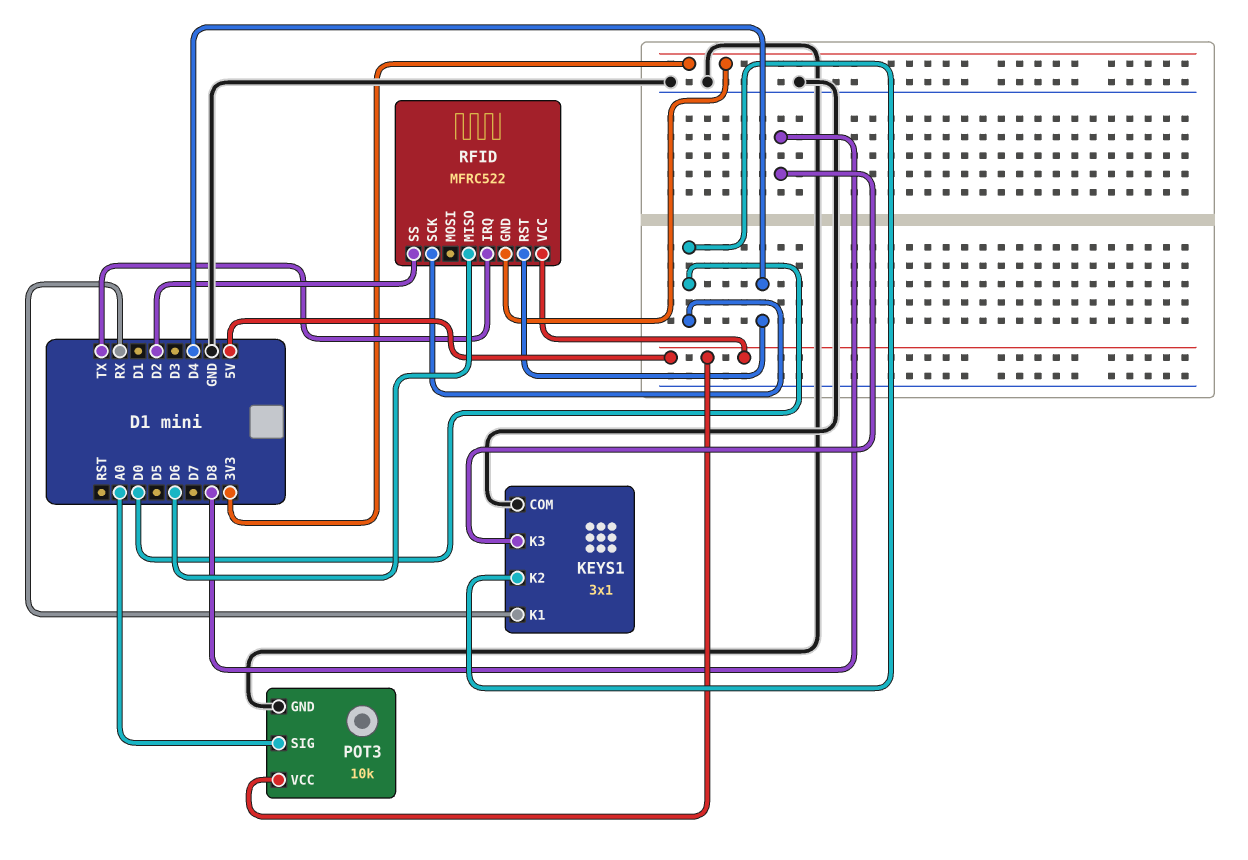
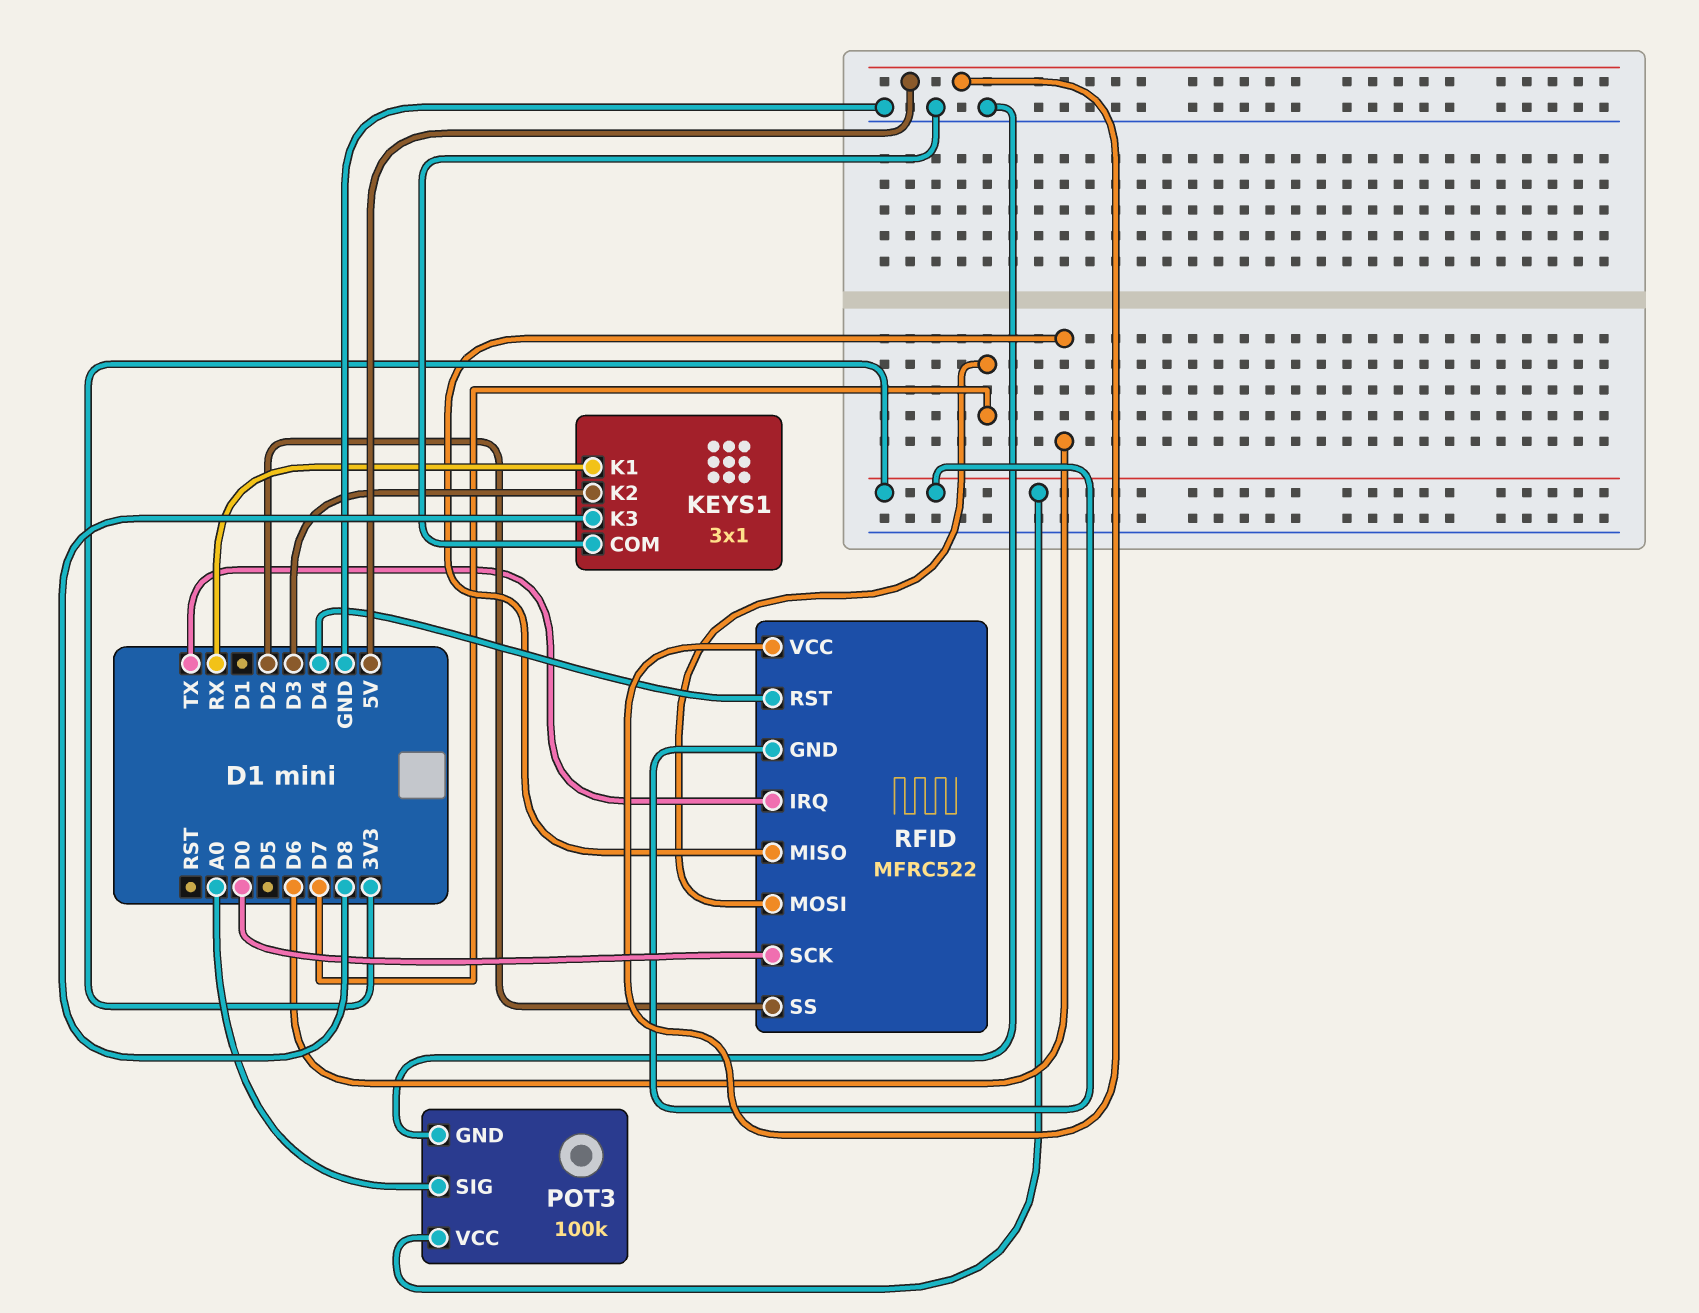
KEYS1 pin K2: D0 -> D3
POT3: 10k -> 100k
POT3 pin VCC: 5V -> 3V3
RFID pin MOSI: none -> D7

